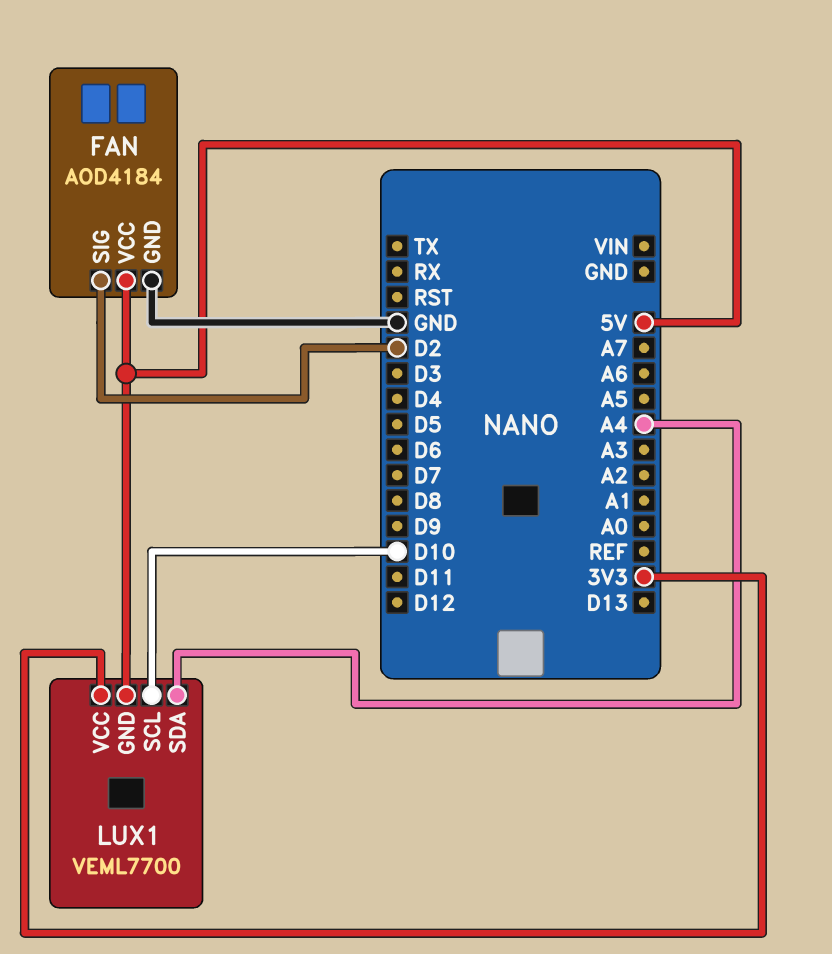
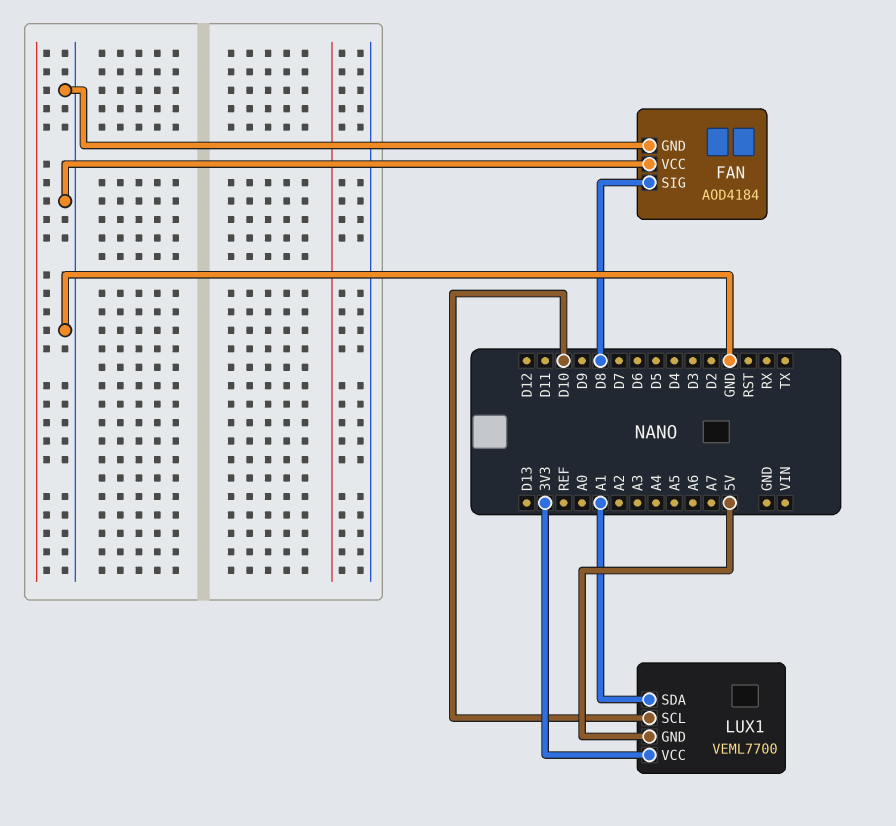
FAN pin SIG: D2 -> D8
FAN pin VCC: 5V -> GND
LUX1 pin SDA: A4 -> A1

